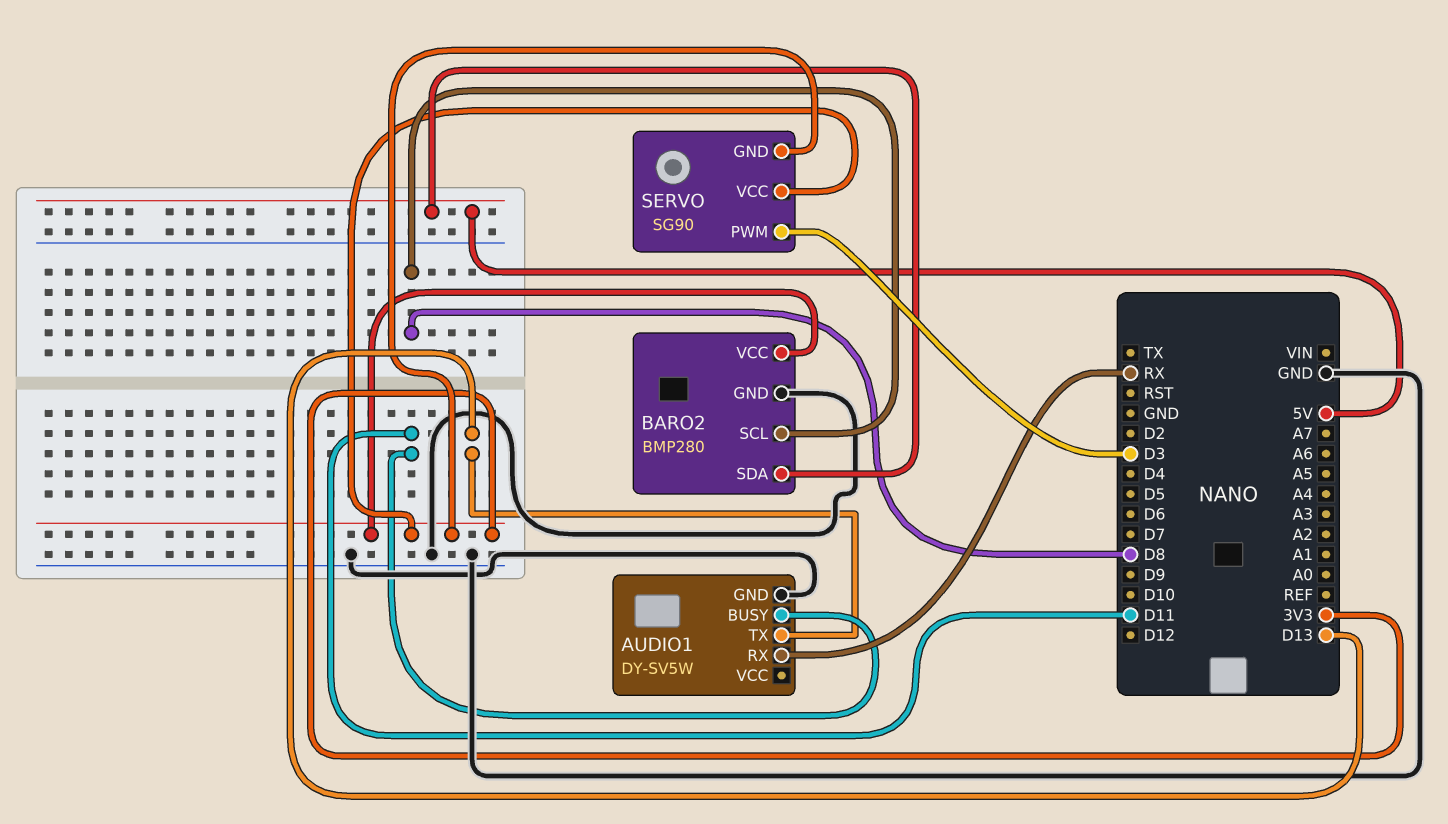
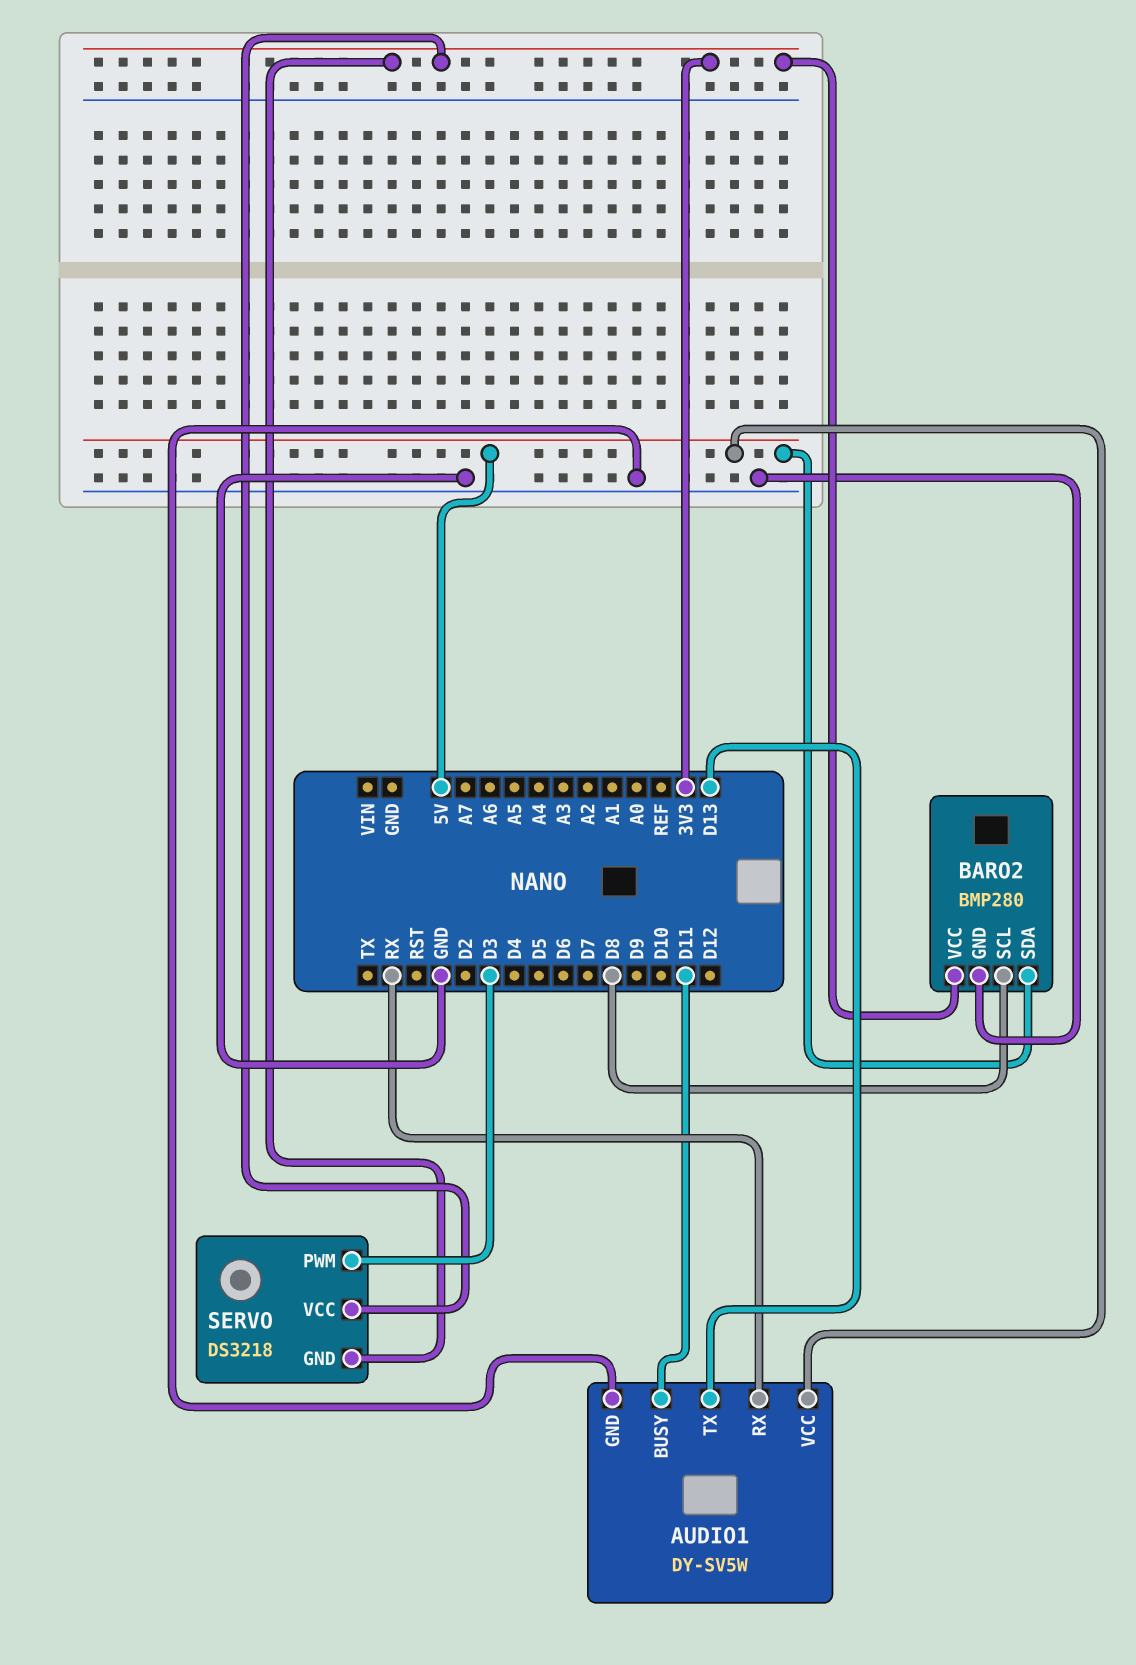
AUDIO1 pin VCC: none -> 5V
SERVO: SG90 -> DS3218

